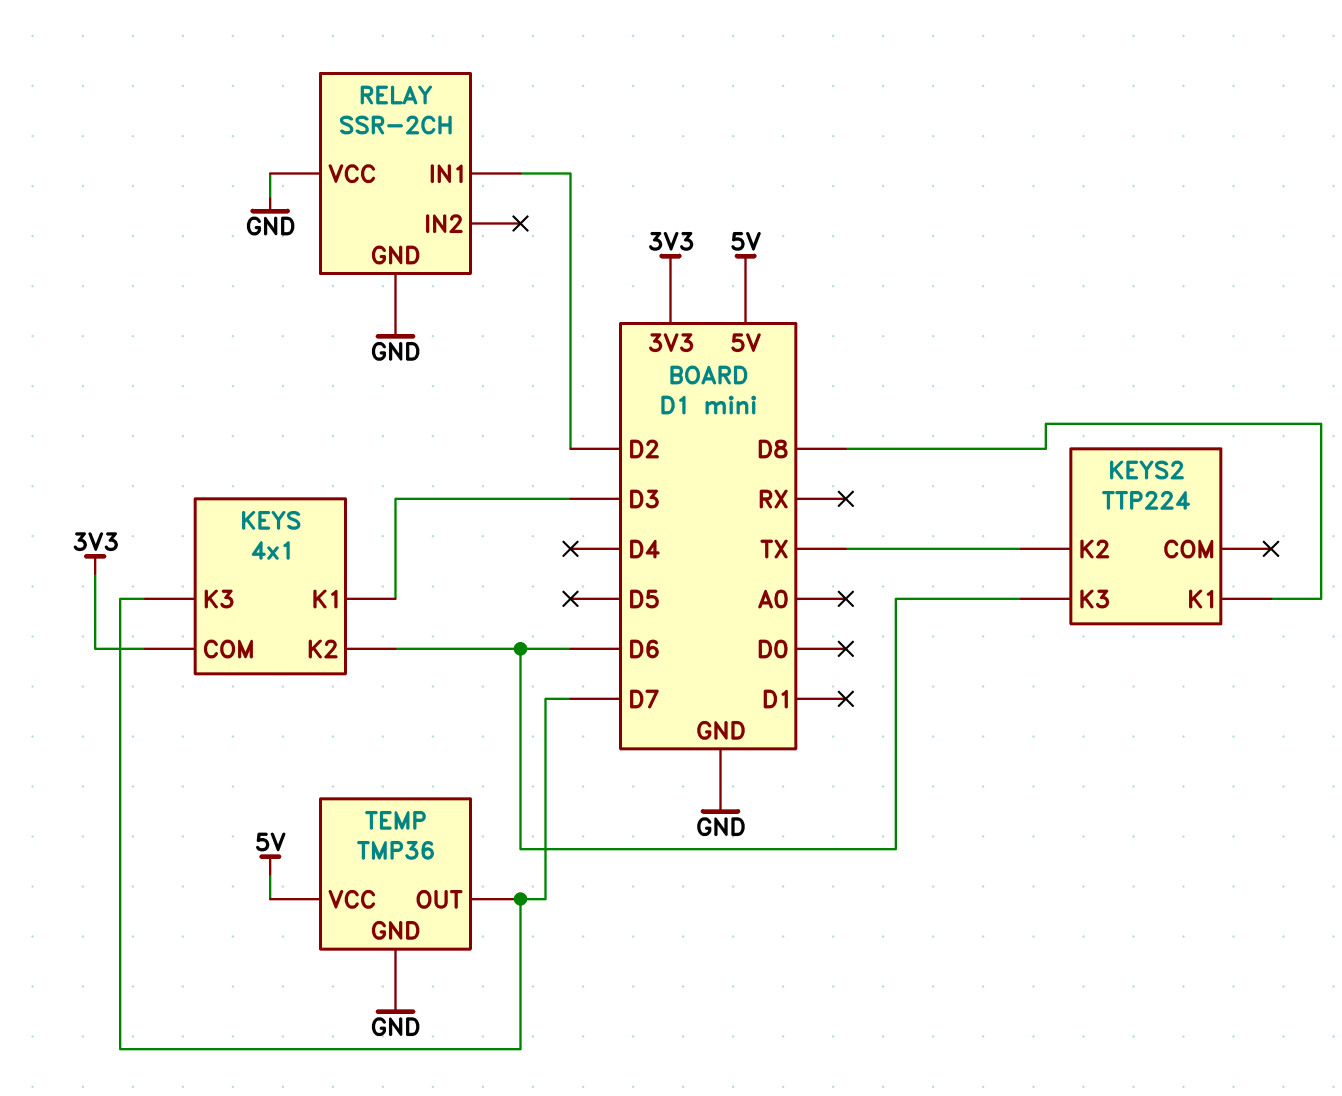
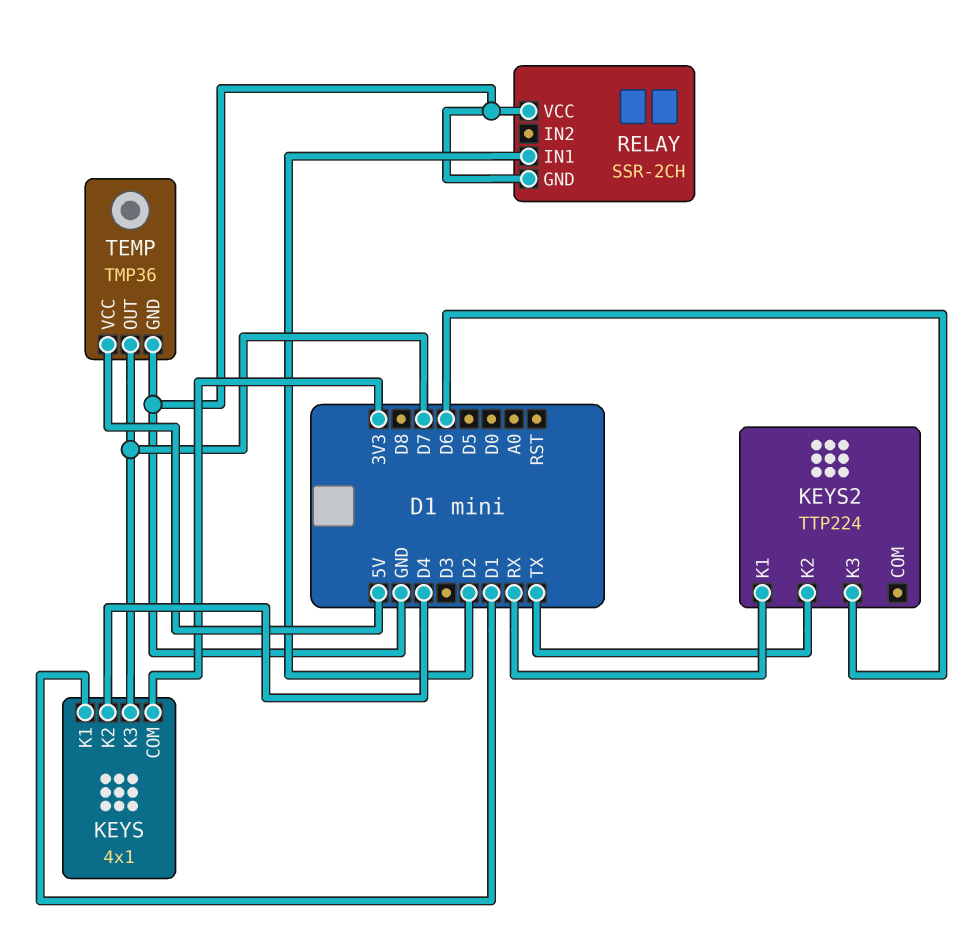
KEYS pin K1: D3 -> D1
KEYS pin K2: D6 -> D4
KEYS2 pin K1: D8 -> RX

